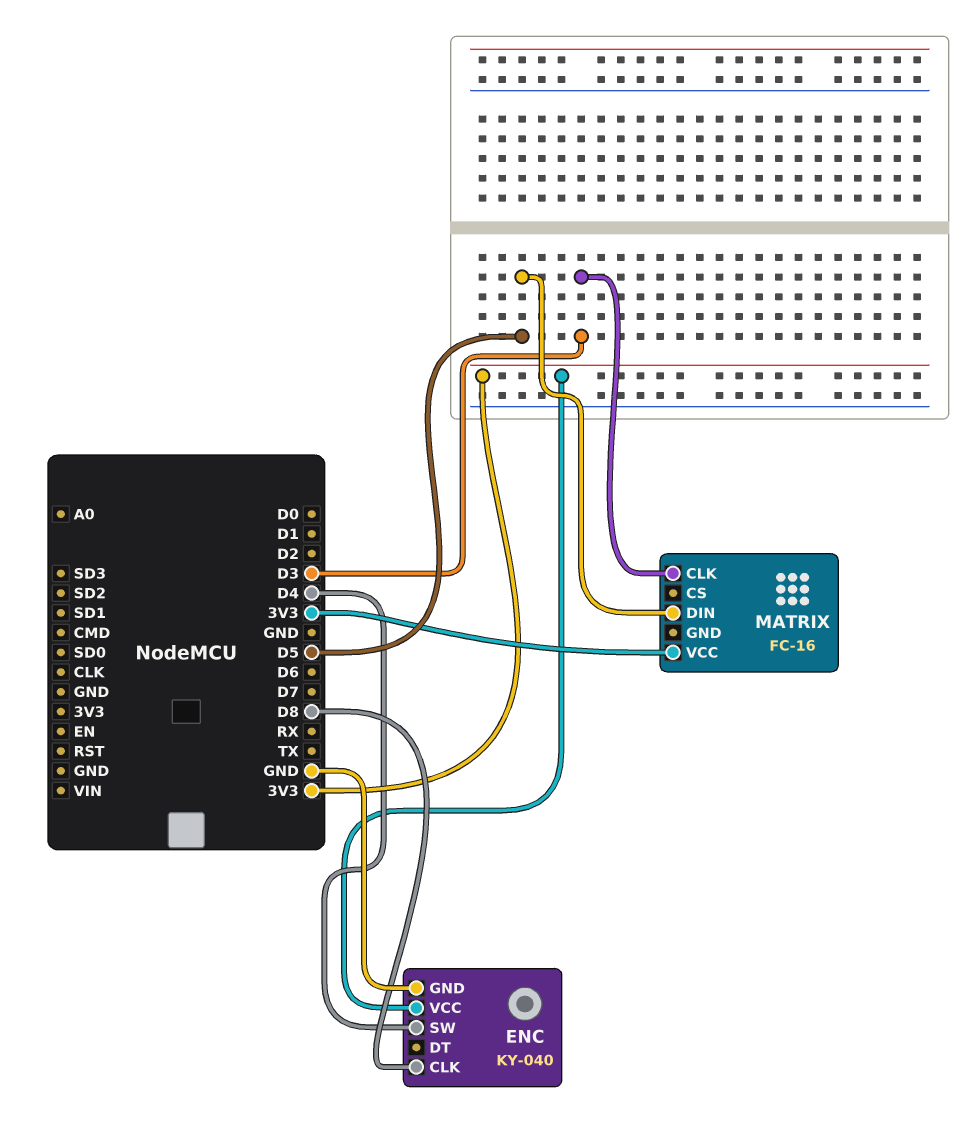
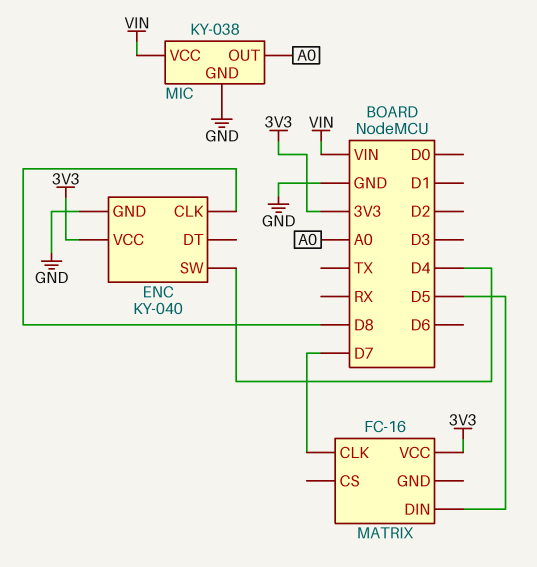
MATRIX pin CLK: D3 -> D7
MIC: none -> KY-038
MIC pin GND: none -> GND
MIC pin OUT: none -> A0
MIC pin VCC: none -> VIN

